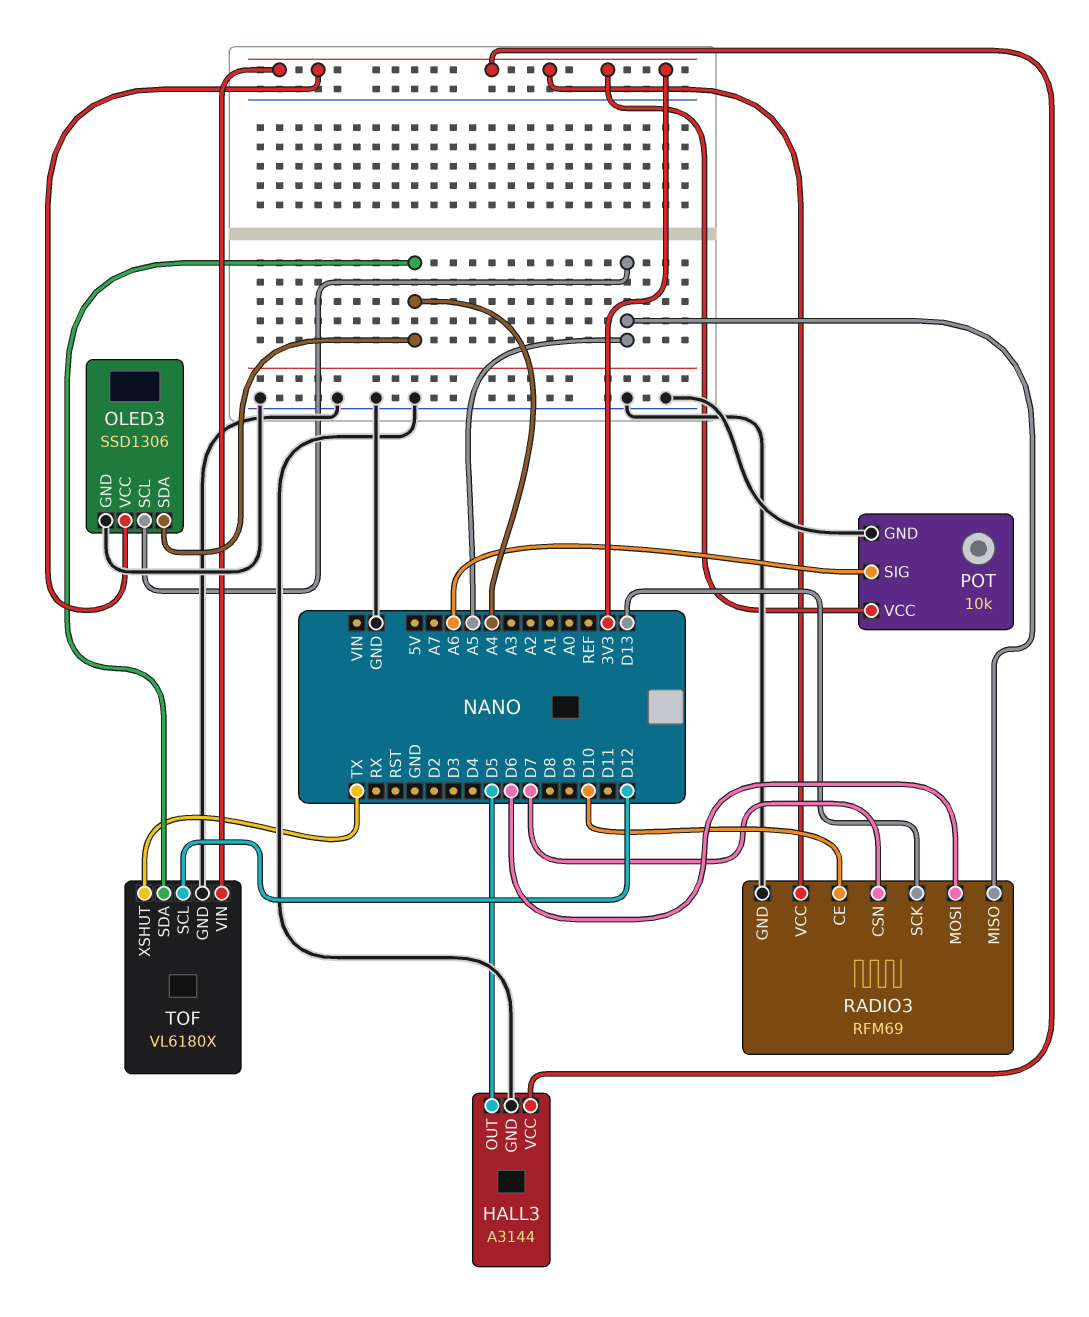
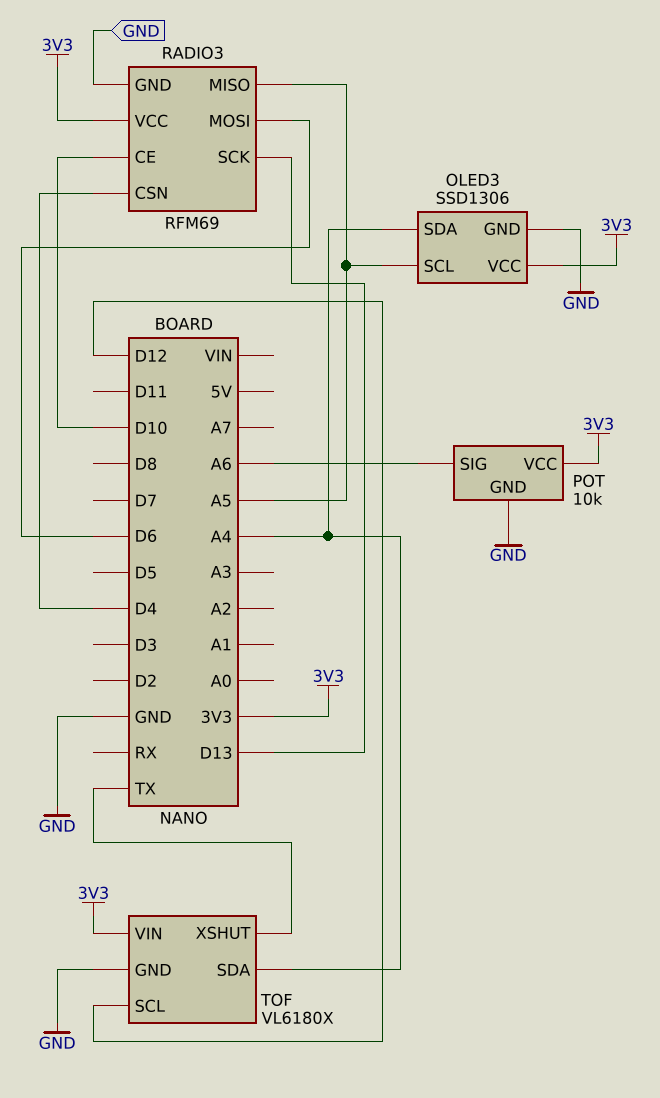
HALL3: A3144 -> none
HALL3 pin GND: GND -> none
HALL3 pin OUT: D5 -> none
HALL3 pin VCC: 3V3 -> none
RADIO3 pin CSN: D7 -> D4

